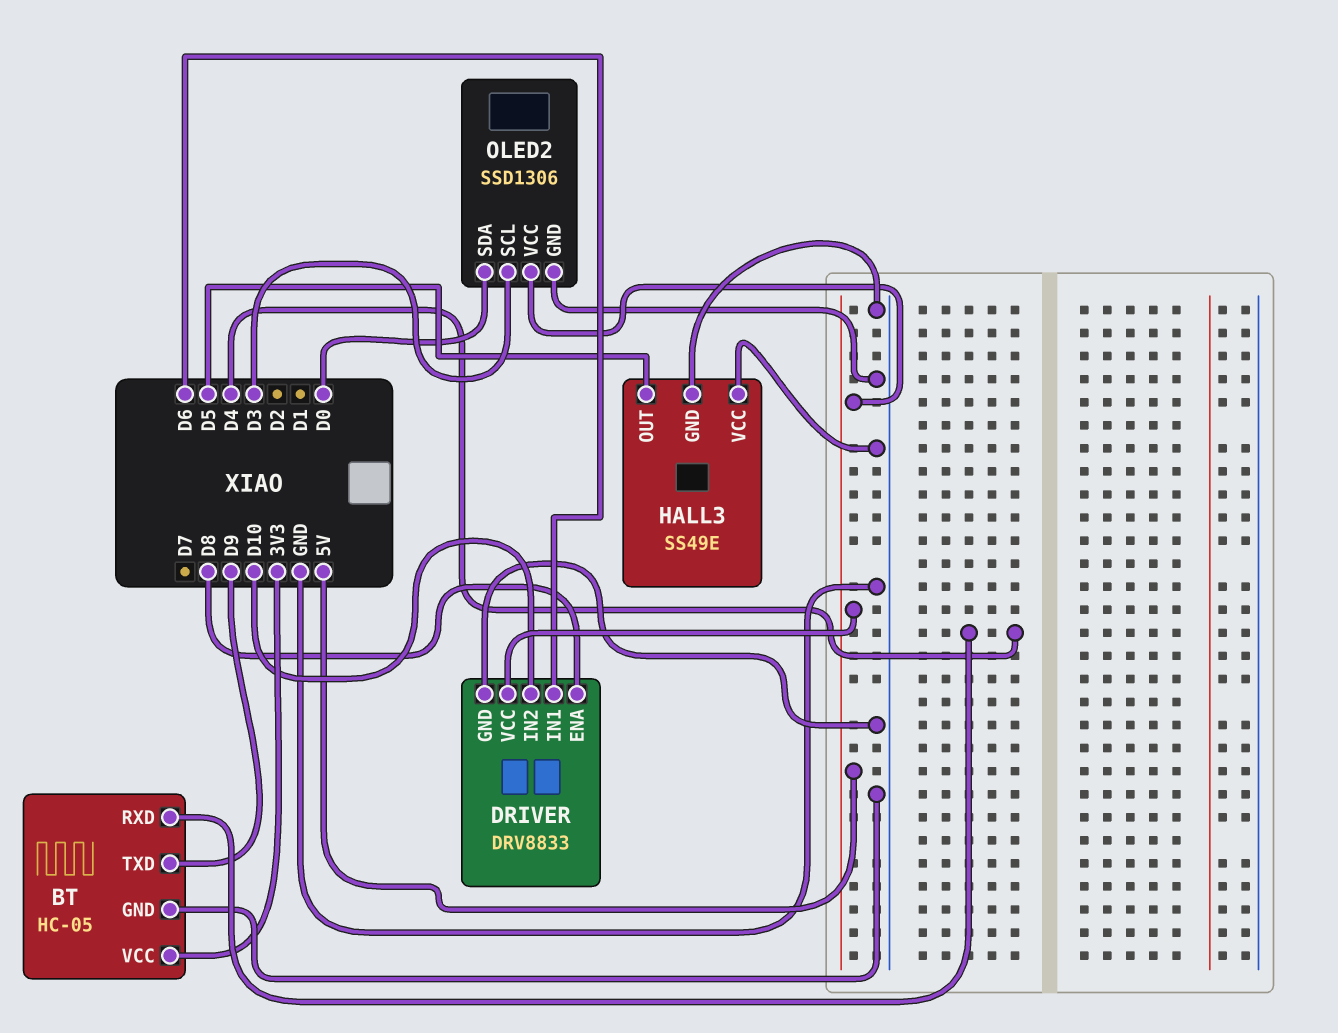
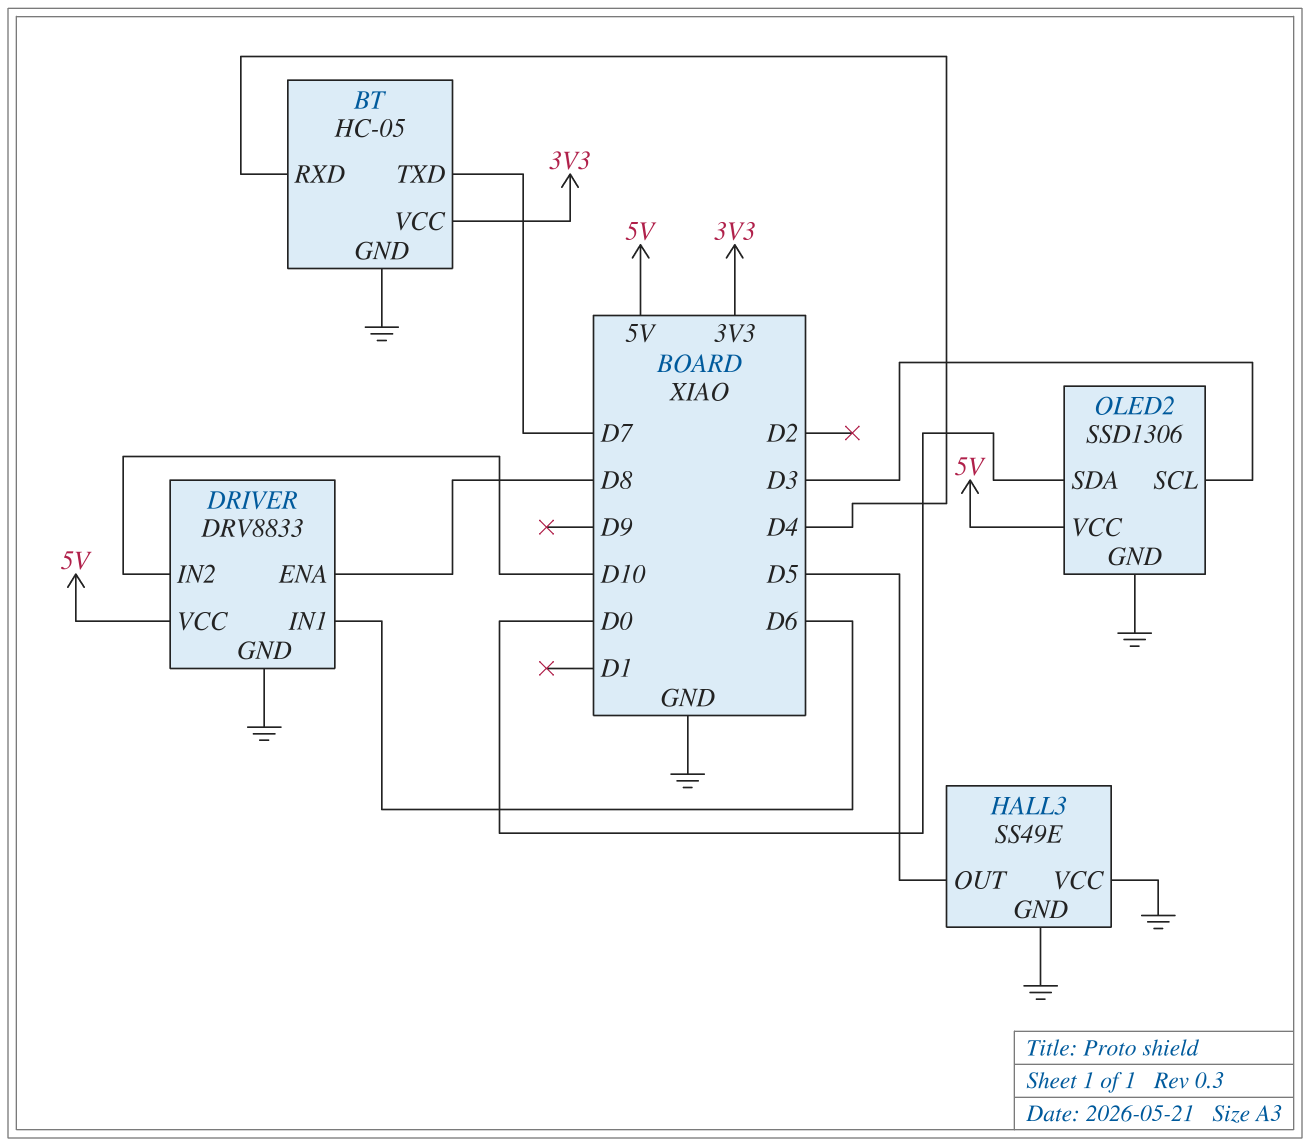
BT pin TXD: D9 -> D7

